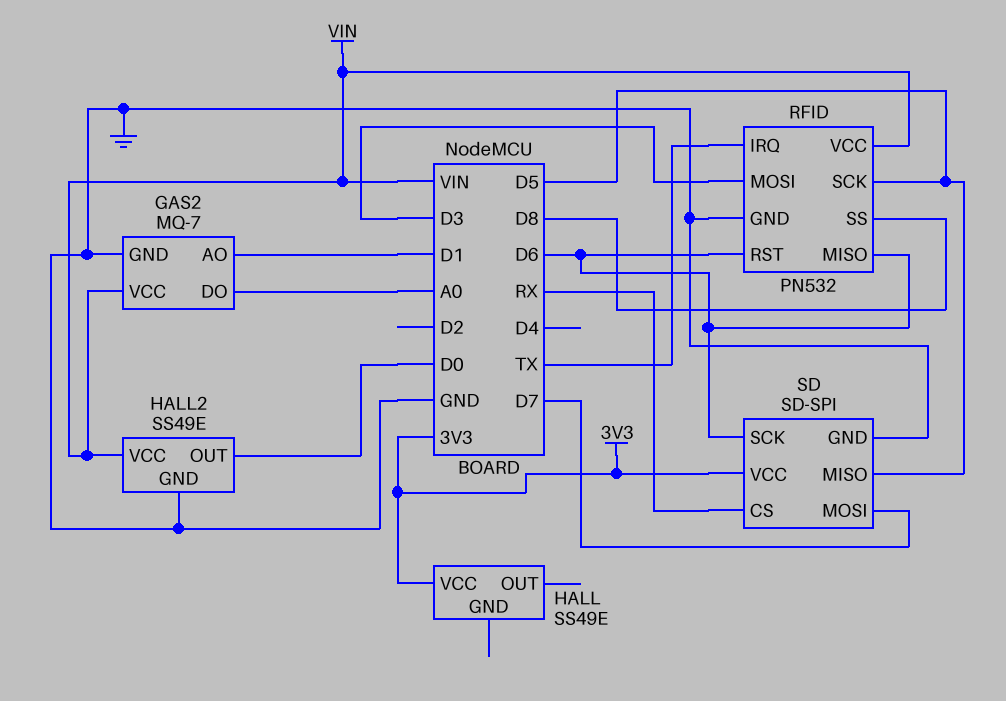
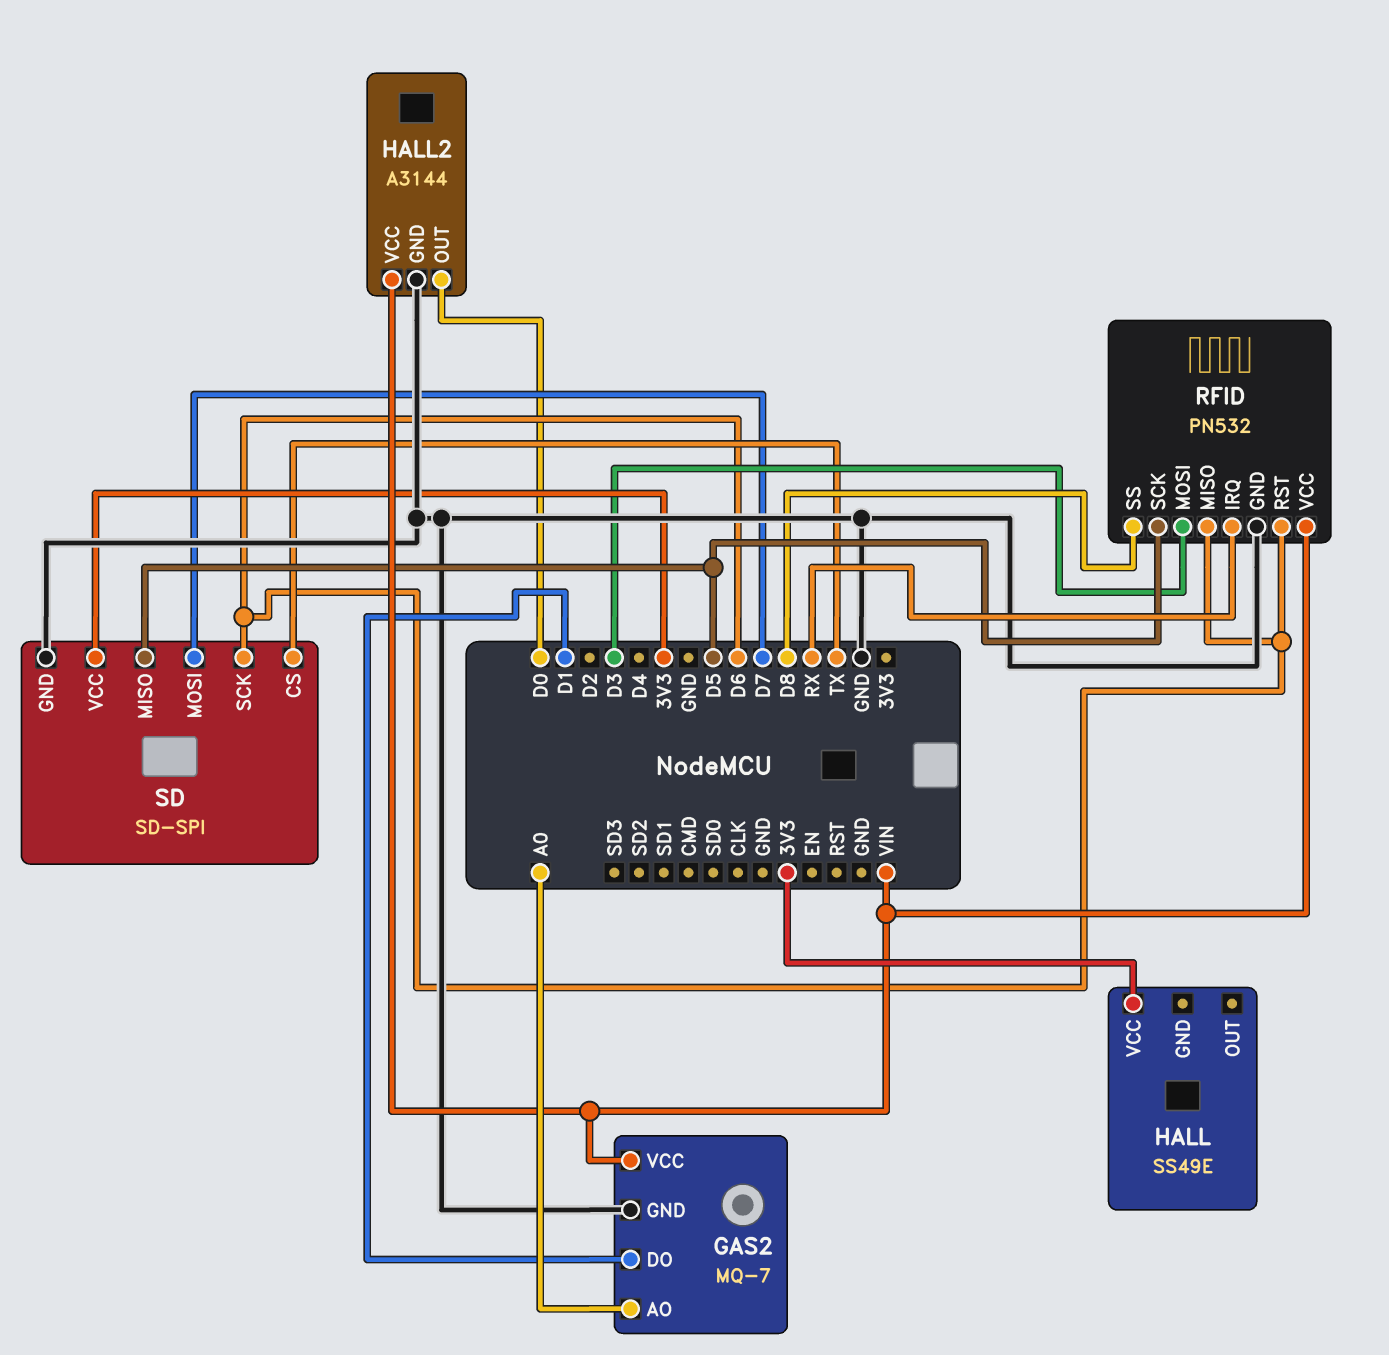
GAS2 pin AO: D1 -> A0
GAS2 pin DO: A0 -> D1
HALL2: SS49E -> A3144
RFID pin IRQ: TX -> RX
SD pin CS: RX -> TX

